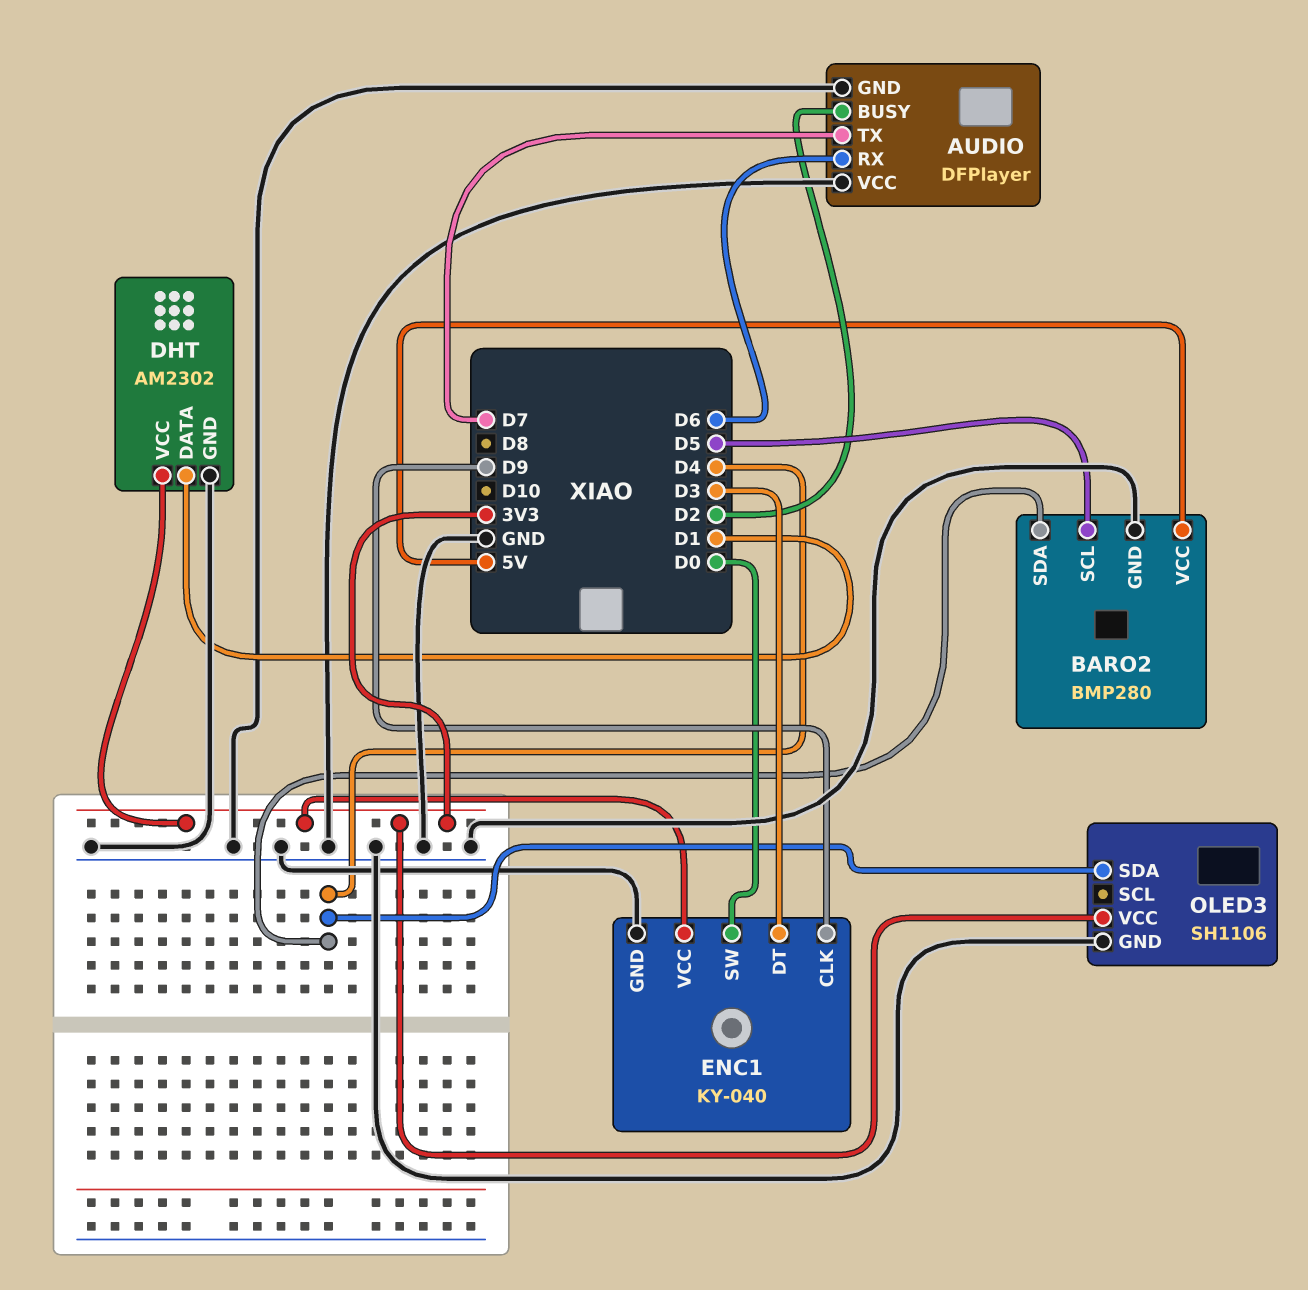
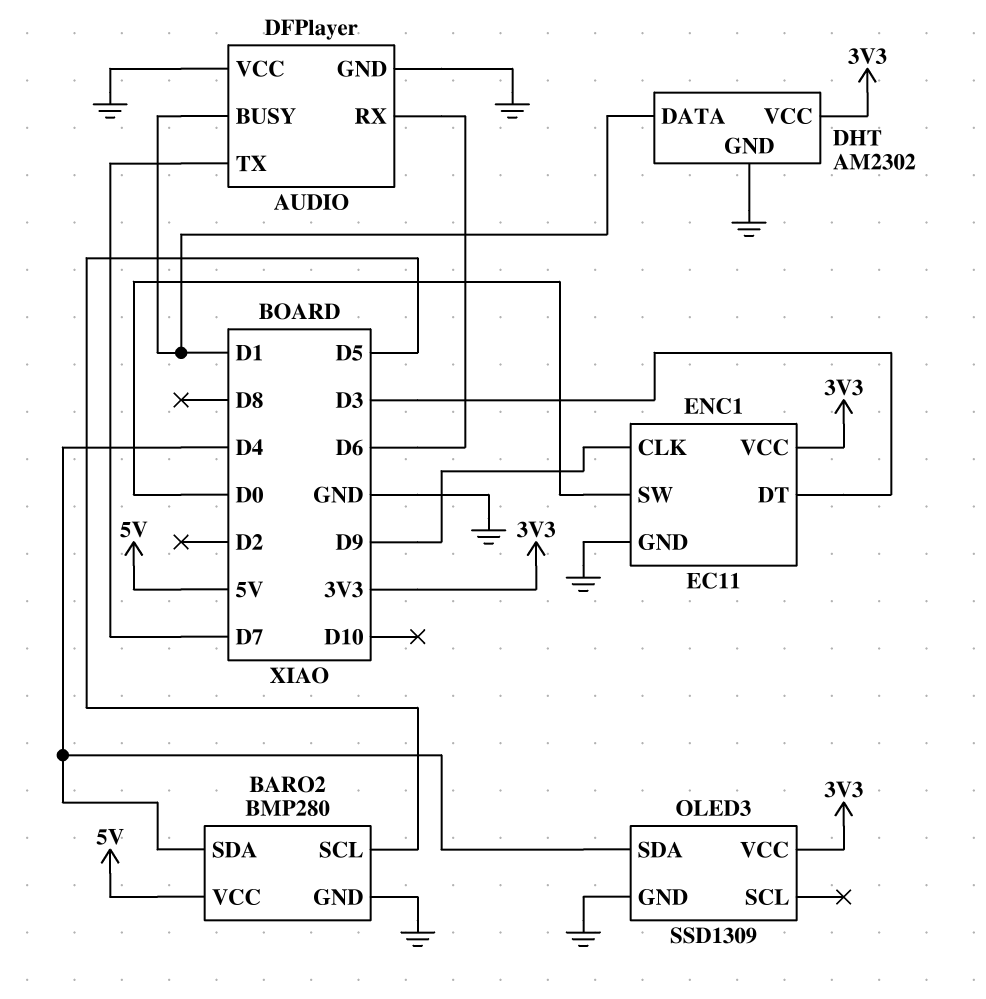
AUDIO pin BUSY: D2 -> D1
ENC1: KY-040 -> EC11
OLED3: SH1106 -> SSD1309

